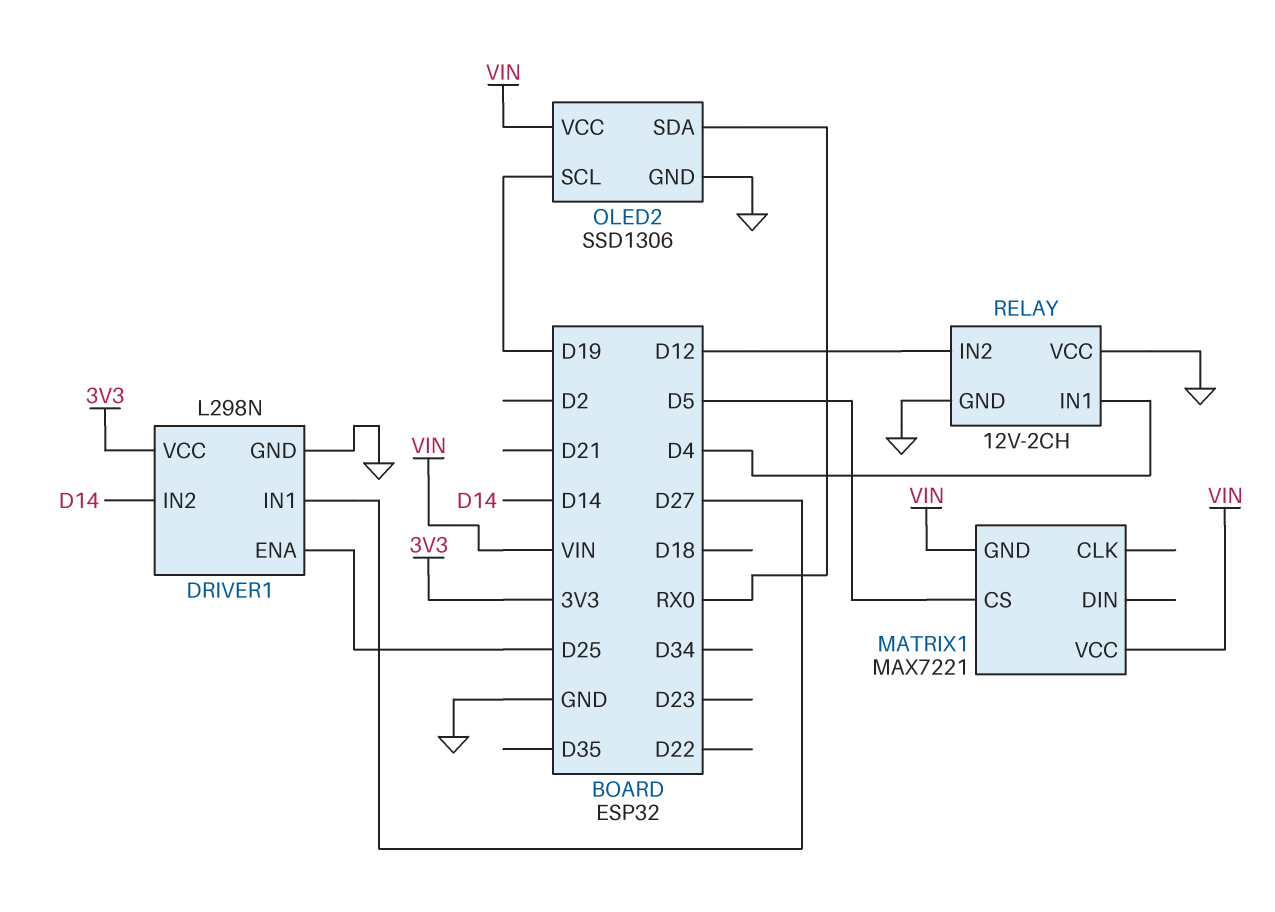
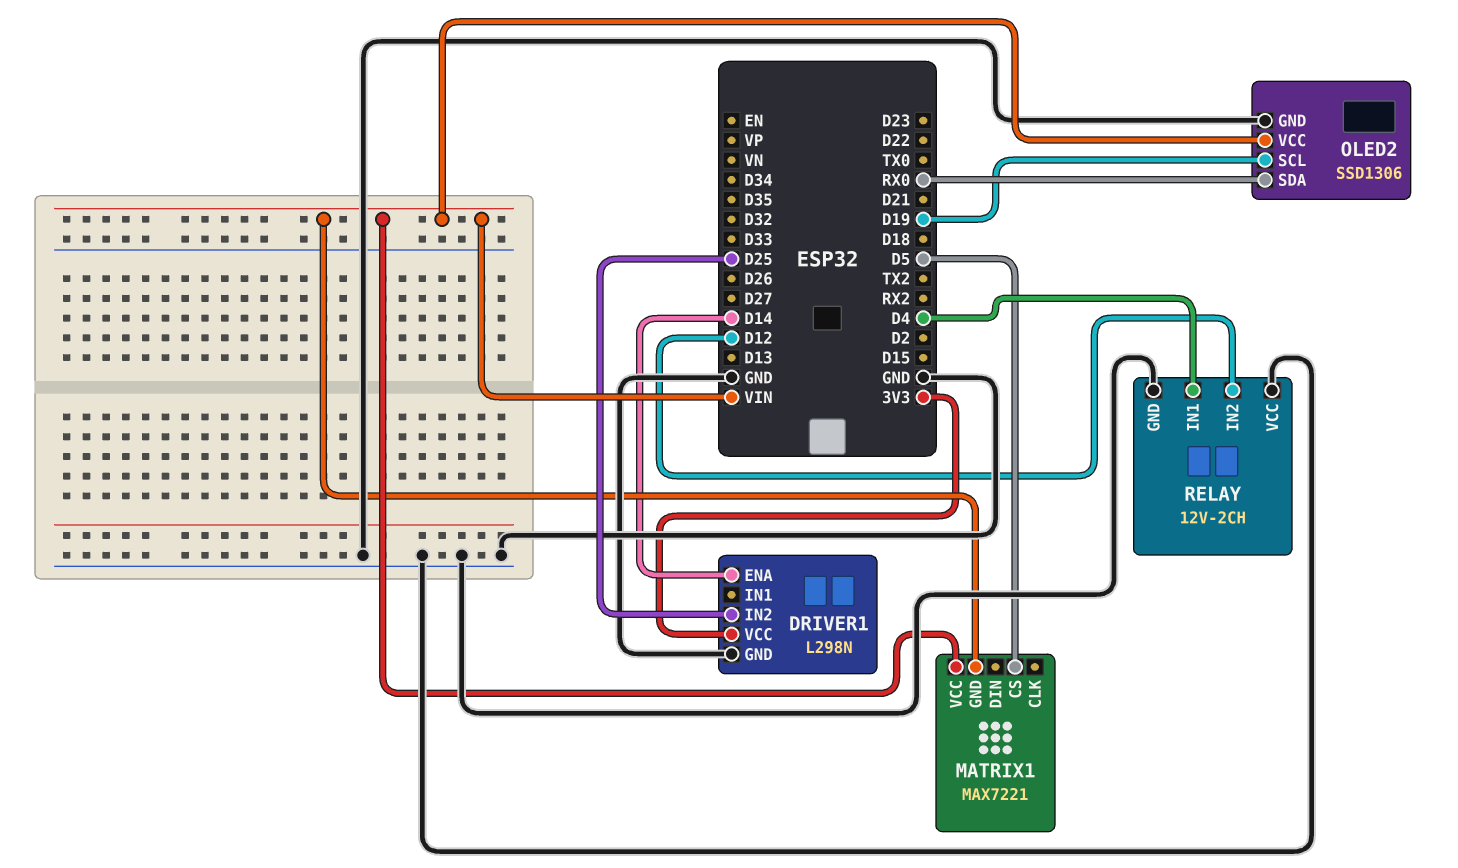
DRIVER1 pin ENA: D25 -> D14
DRIVER1 pin IN1: D27 -> none
DRIVER1 pin IN2: D14 -> D25

